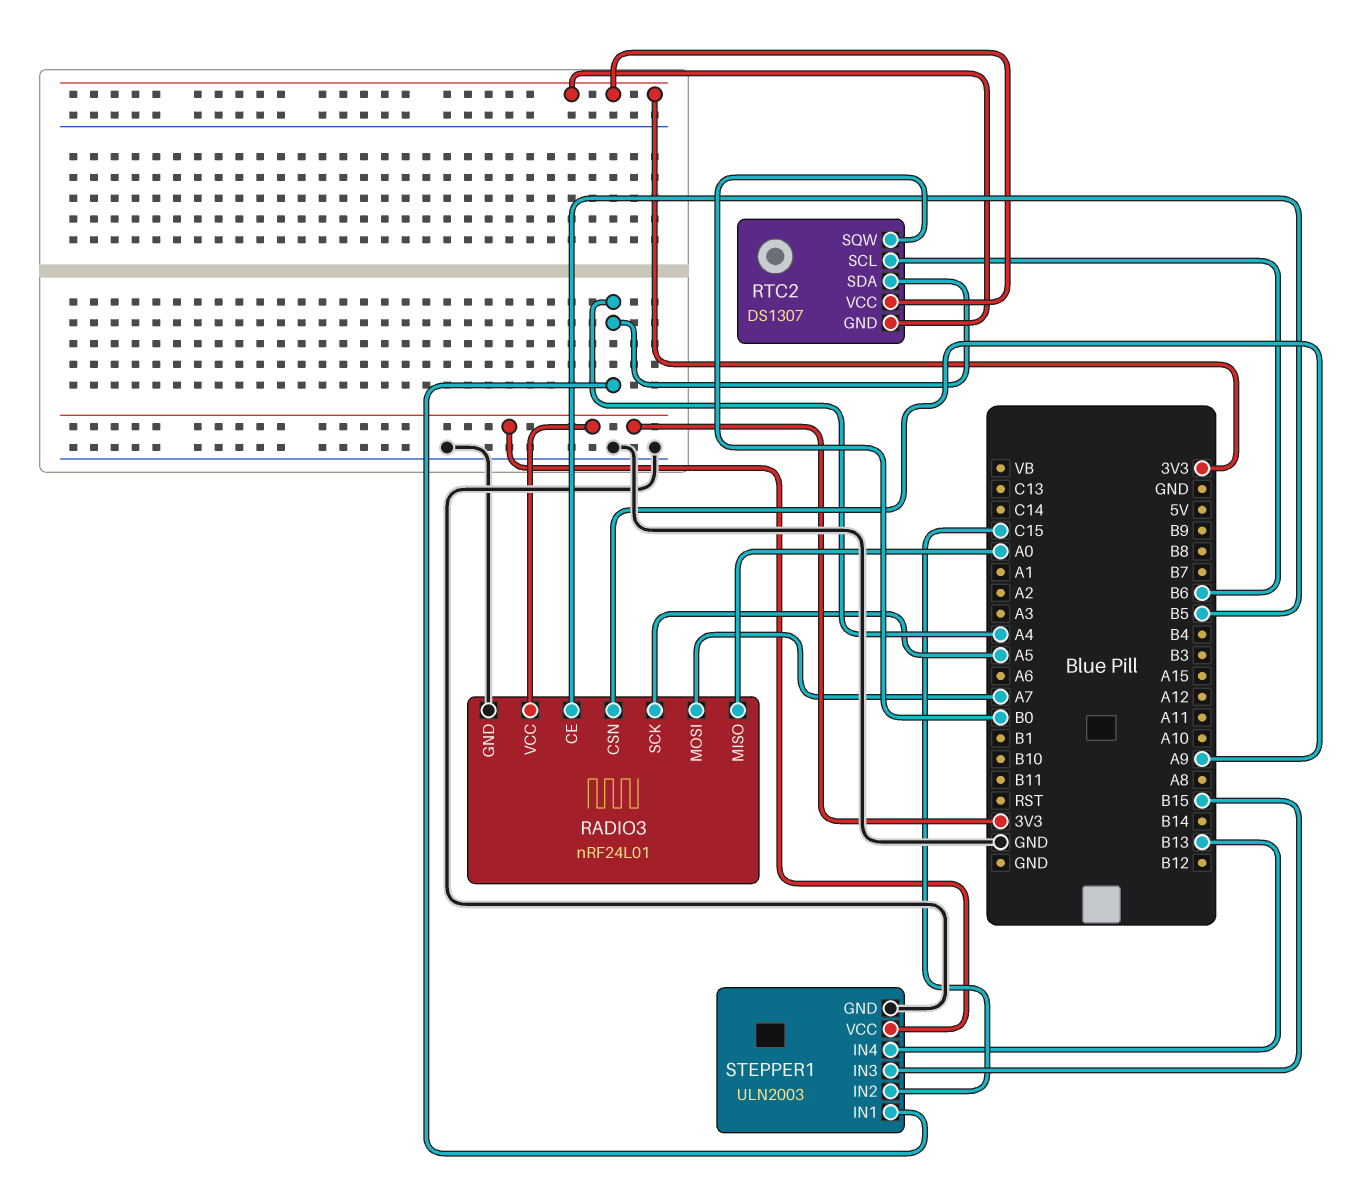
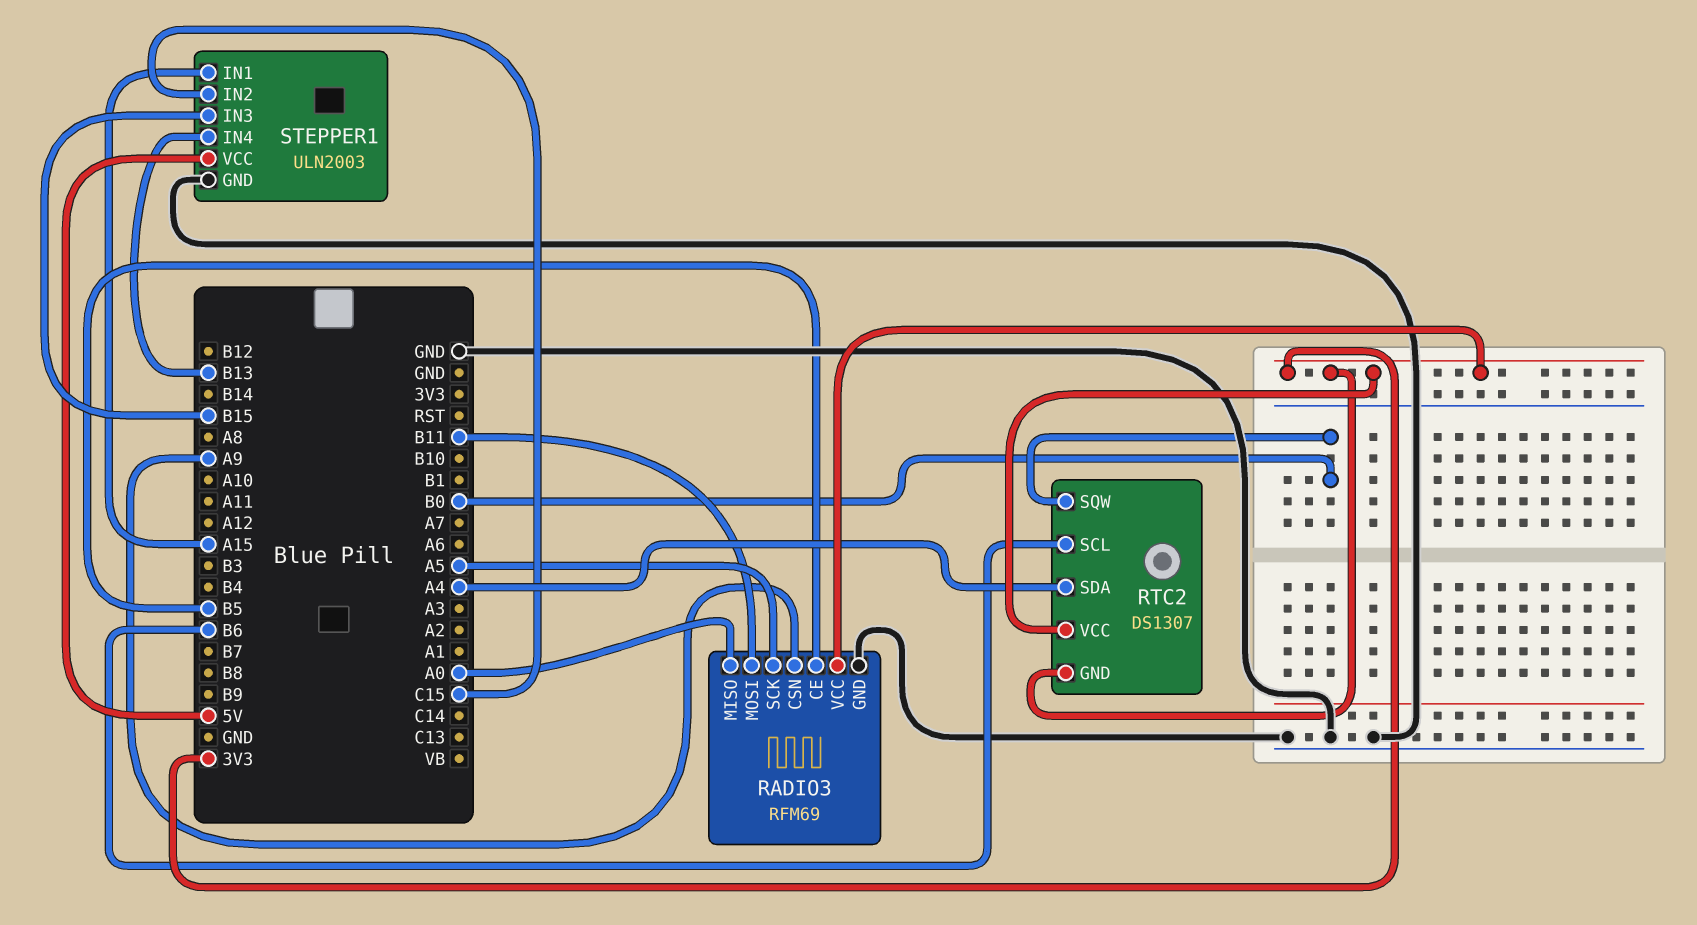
RADIO3: nRF24L01 -> RFM69
RADIO3 pin MOSI: A7 -> B11
STEPPER1 pin IN1: A4 -> A15
STEPPER1 pin VCC: 3V3 -> 5V

